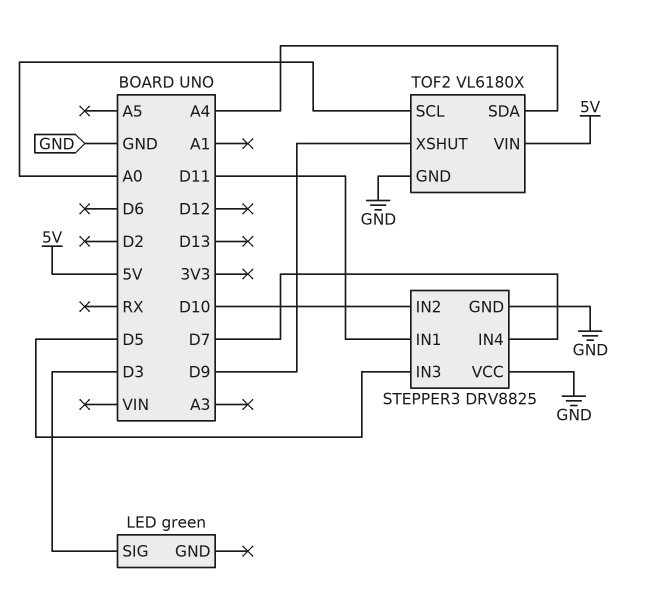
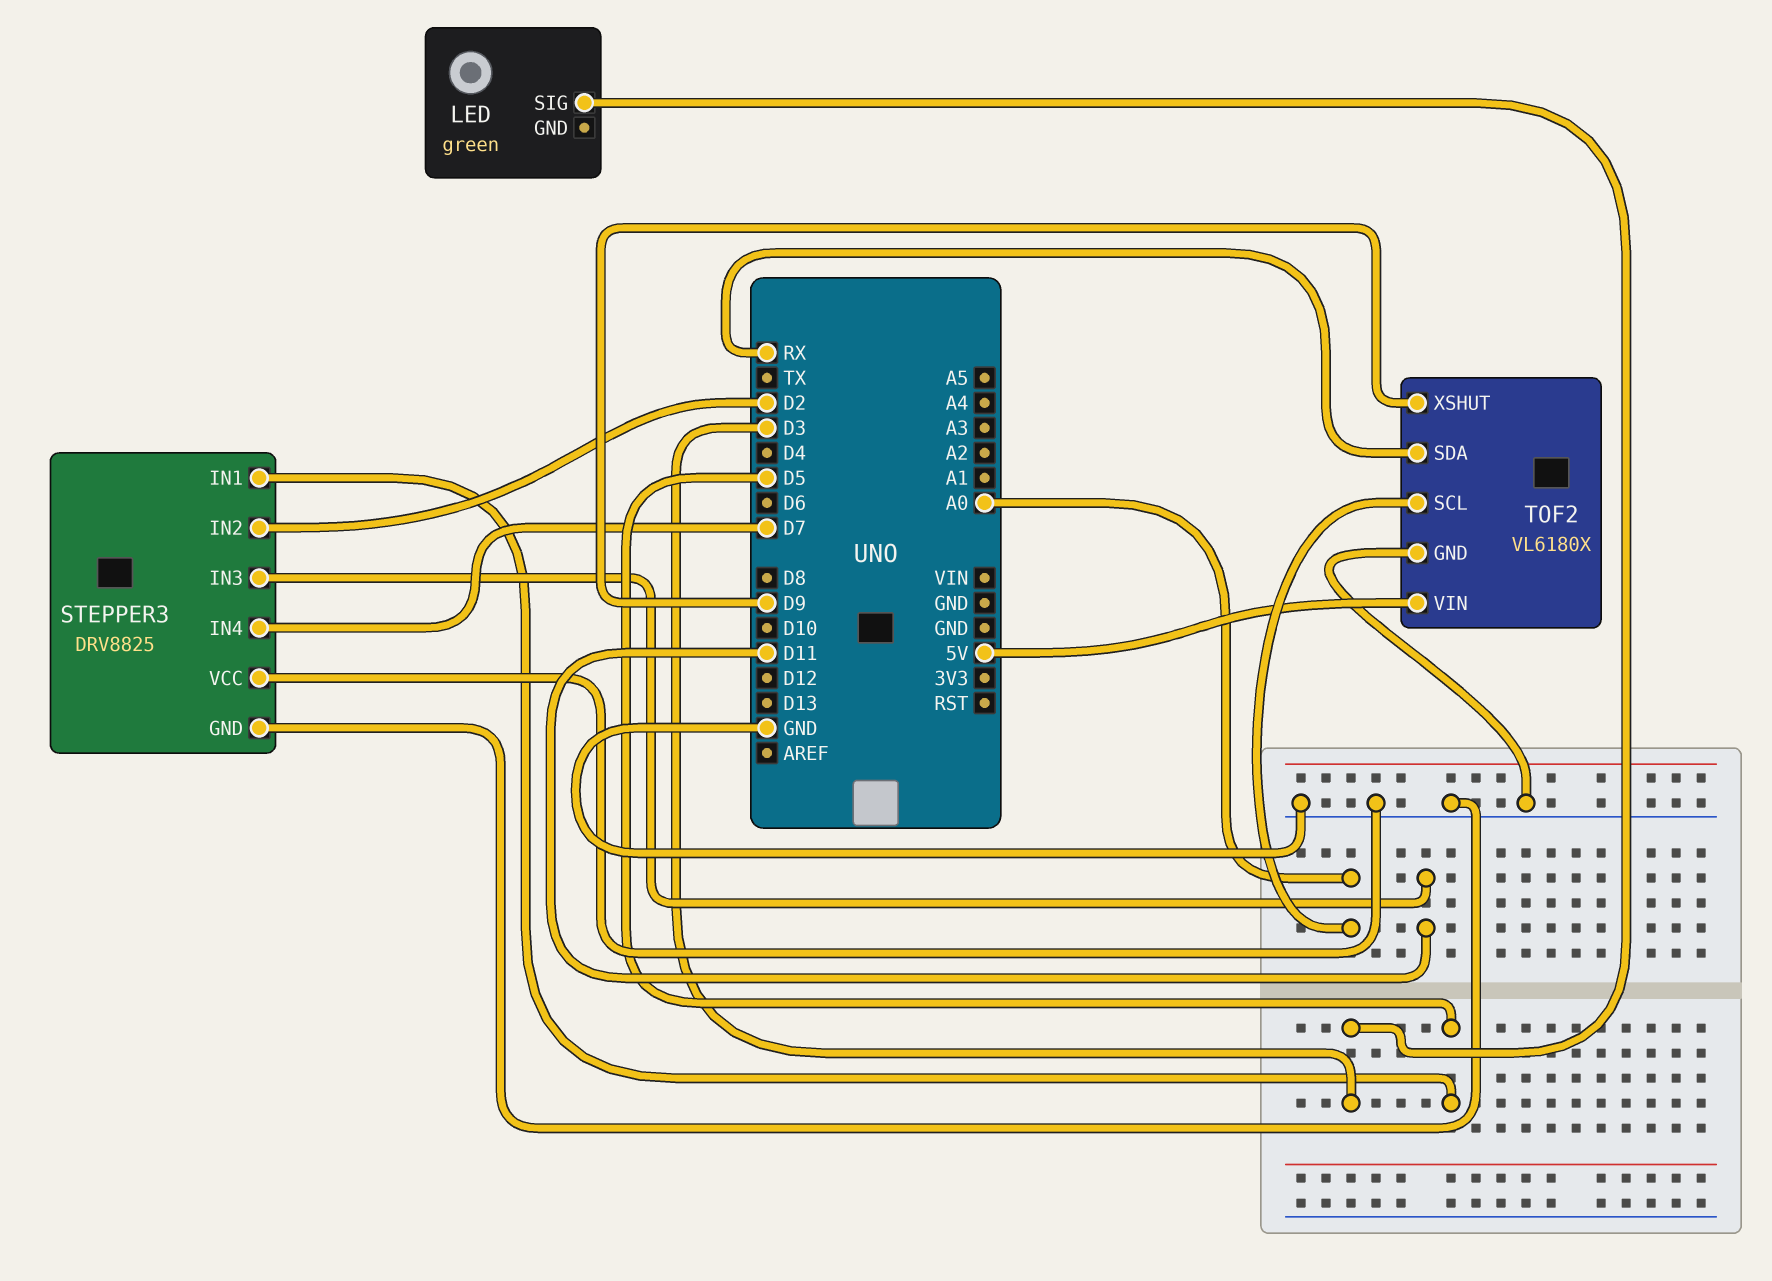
STEPPER3 pin IN1: D11 -> D5
STEPPER3 pin IN2: D10 -> D2
STEPPER3 pin IN3: D5 -> D11
TOF2 pin SDA: A4 -> RX

